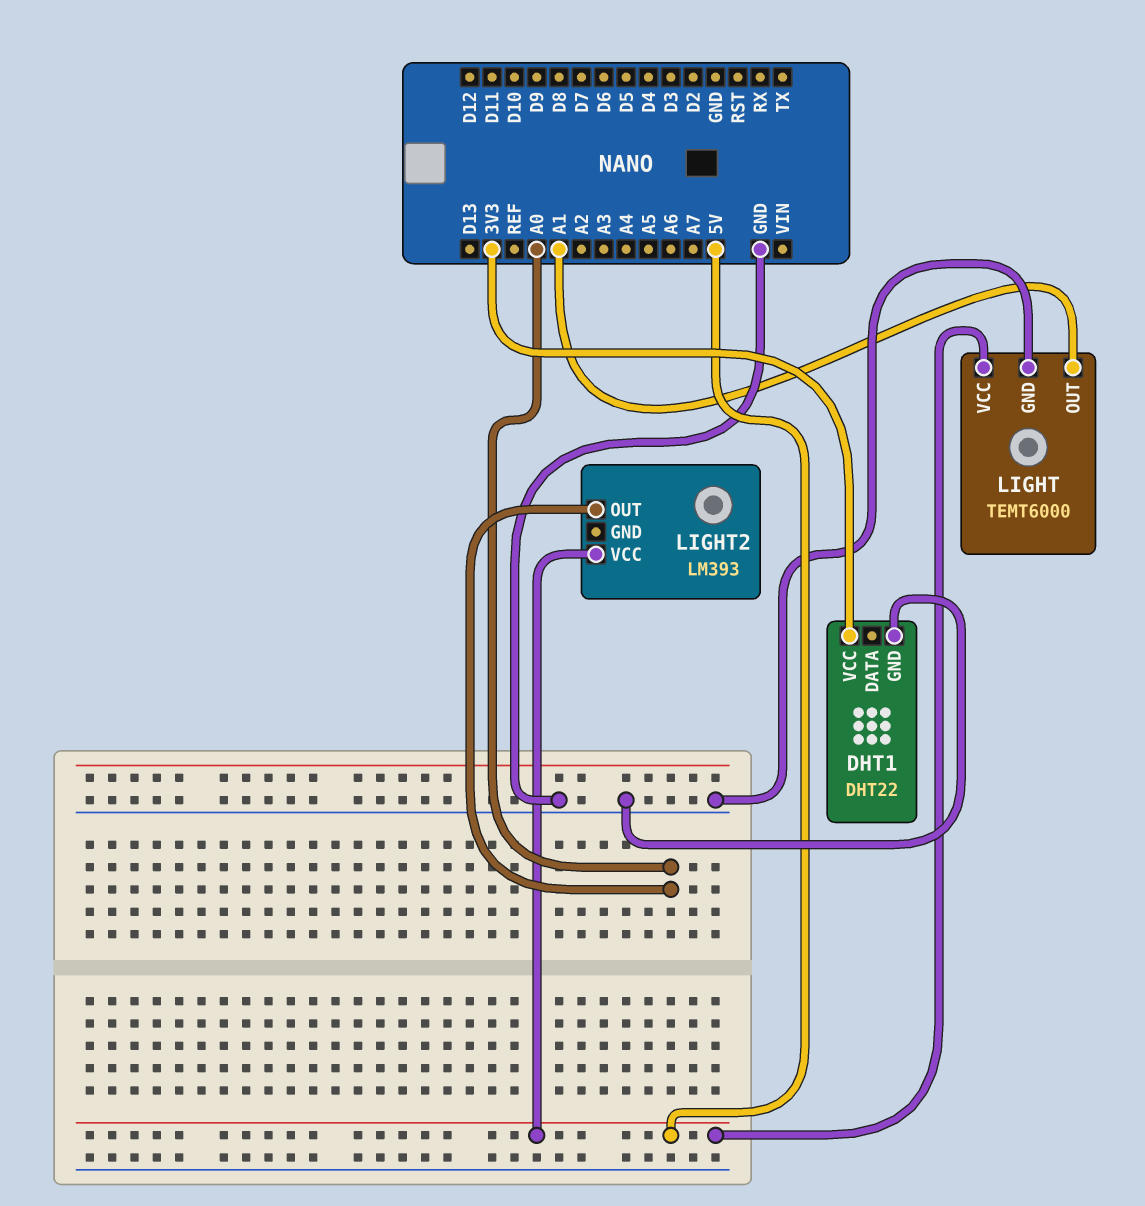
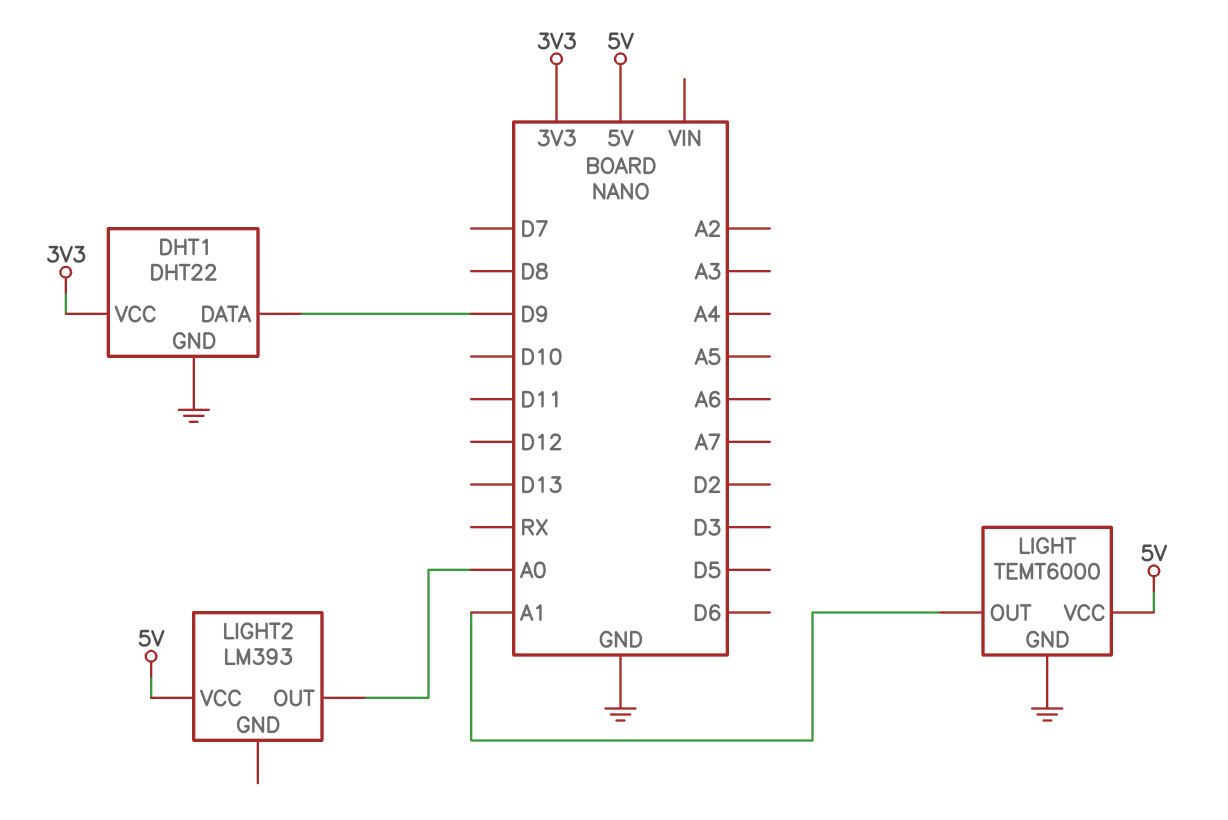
DHT1 pin DATA: none -> D9

